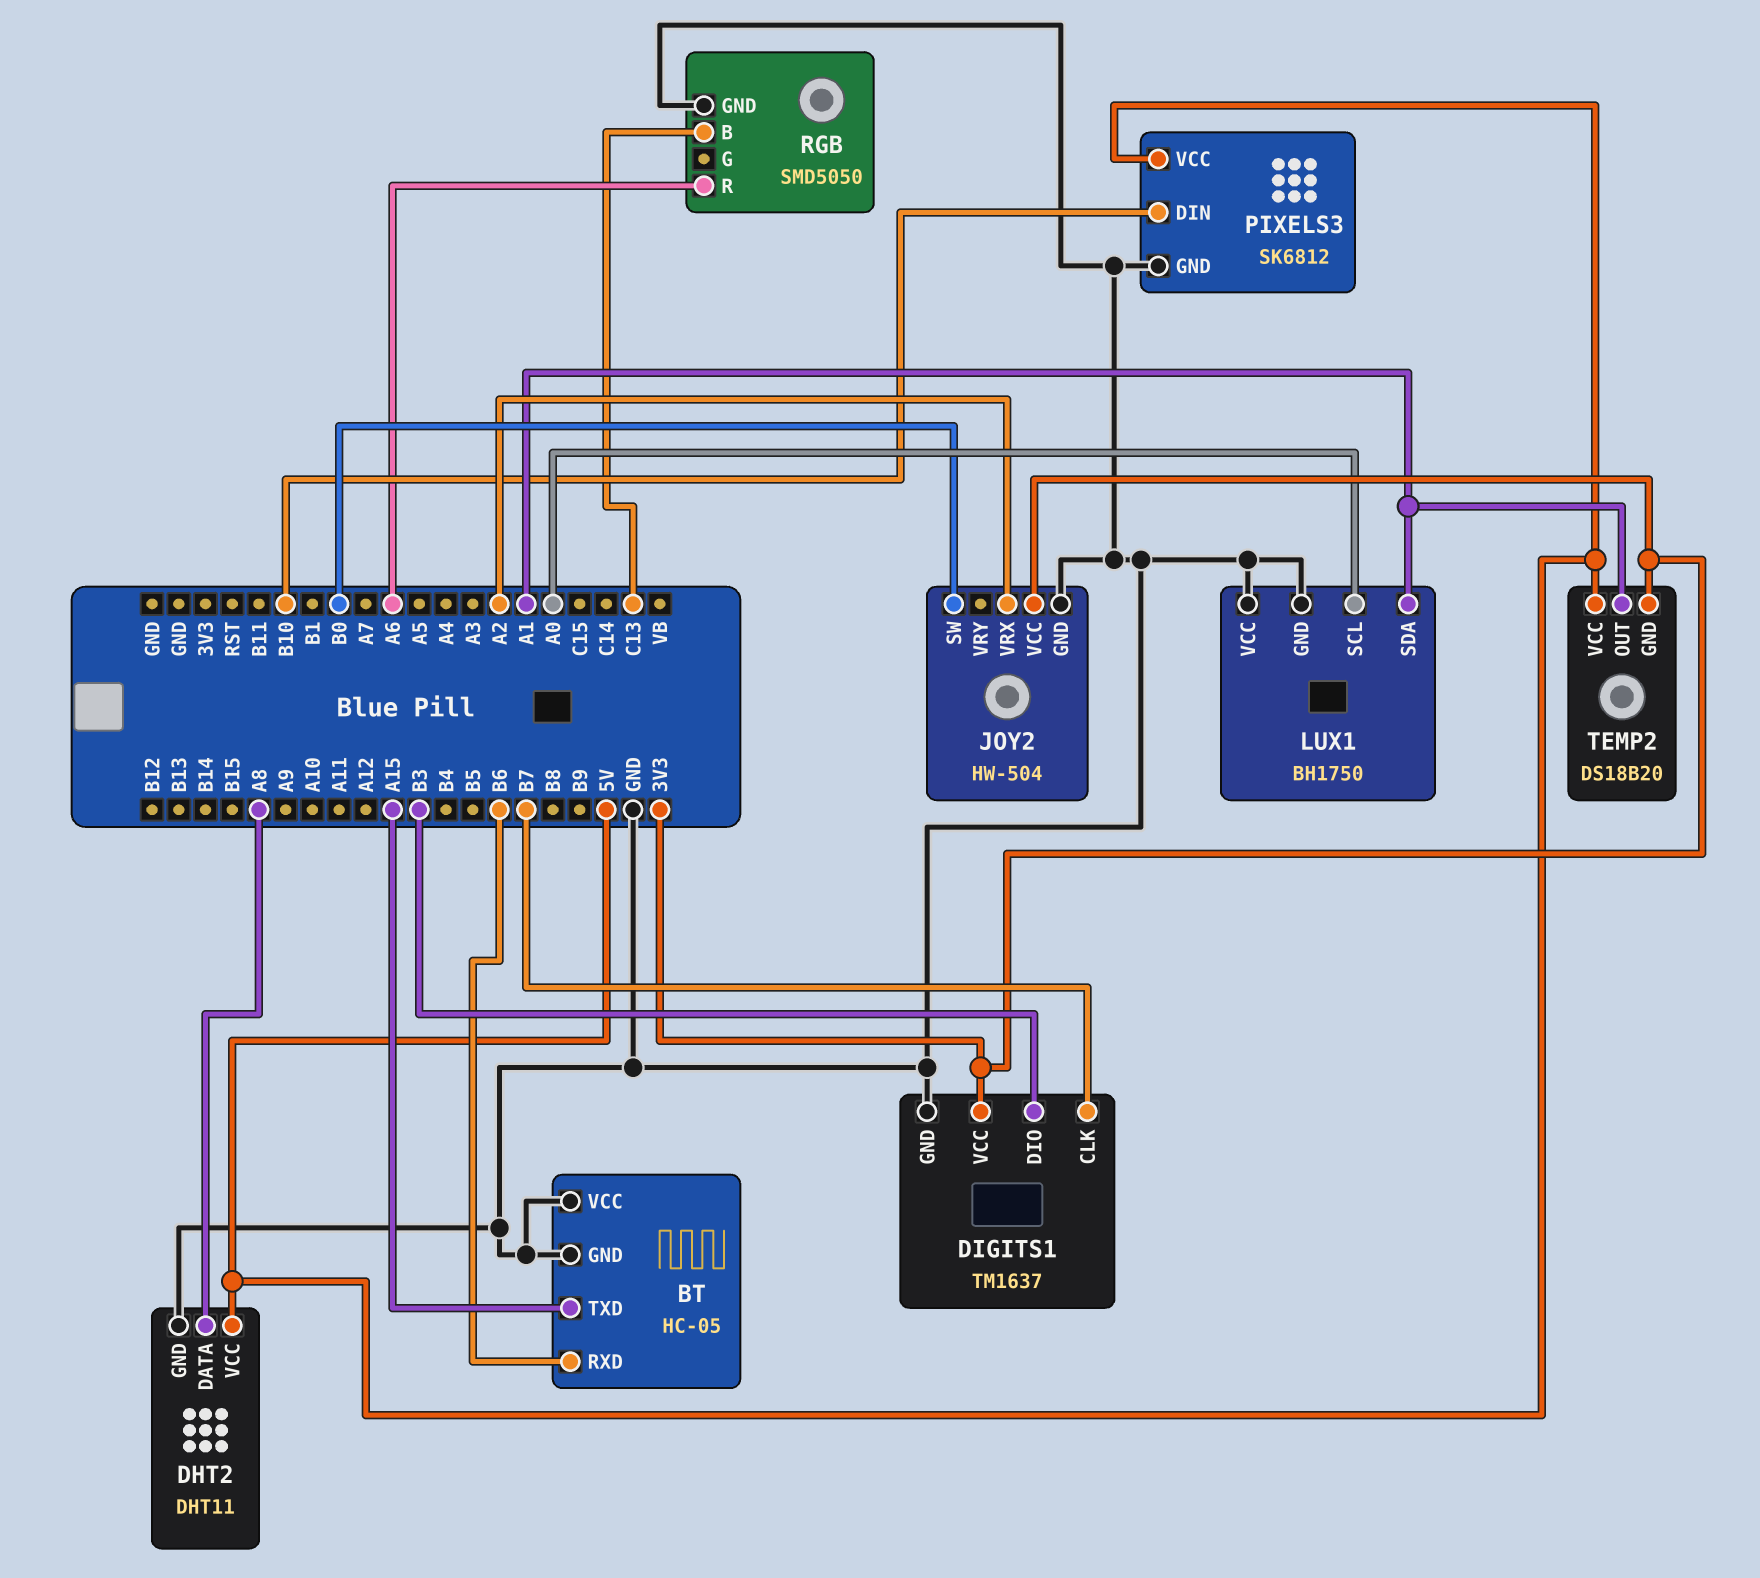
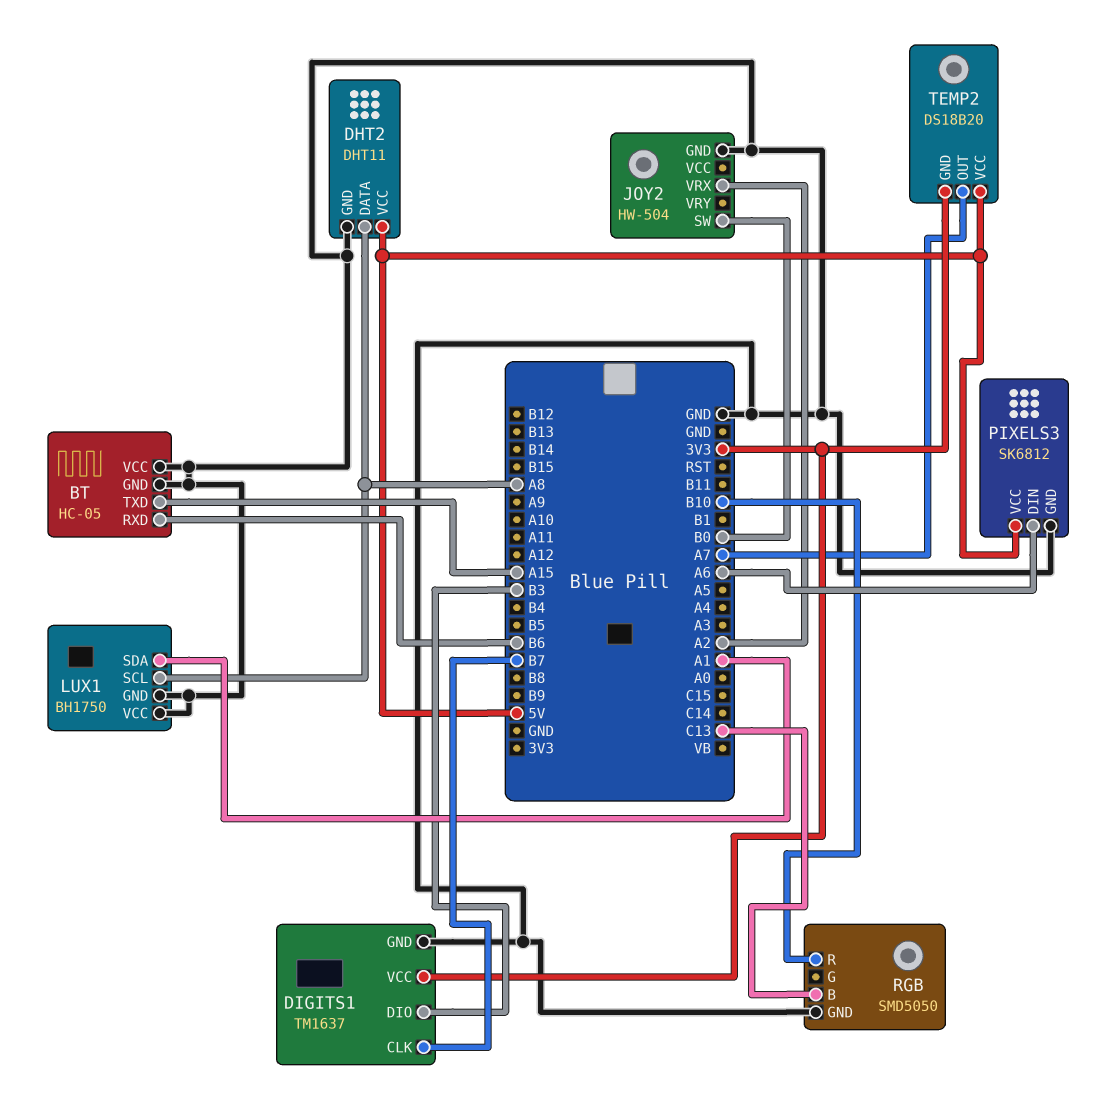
JOY2 pin VCC: 3V3 -> none
LUX1 pin SCL: A0 -> A8
PIXELS3 pin DIN: B10 -> A6
RGB pin R: A6 -> B10
TEMP2 pin OUT: A1 -> A7

